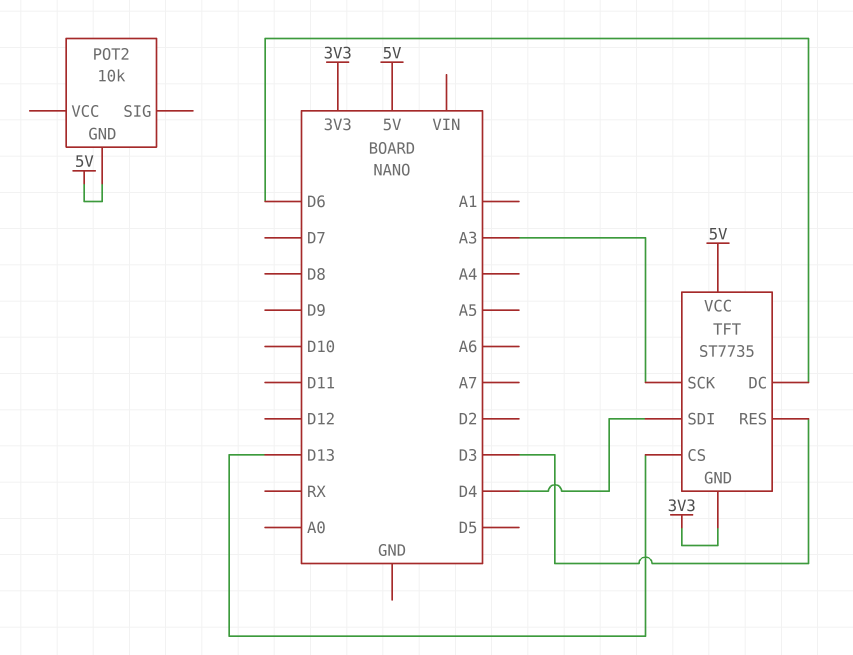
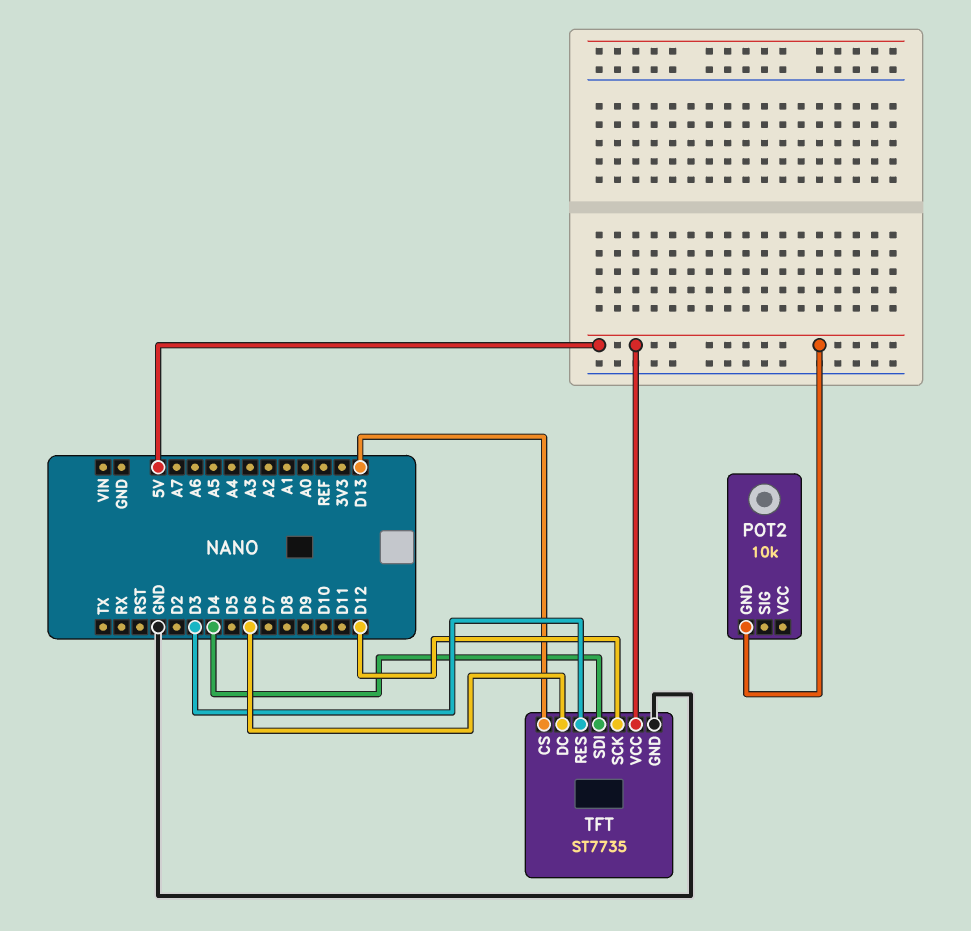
TFT pin GND: 3V3 -> GND
TFT pin SCK: A3 -> D12

